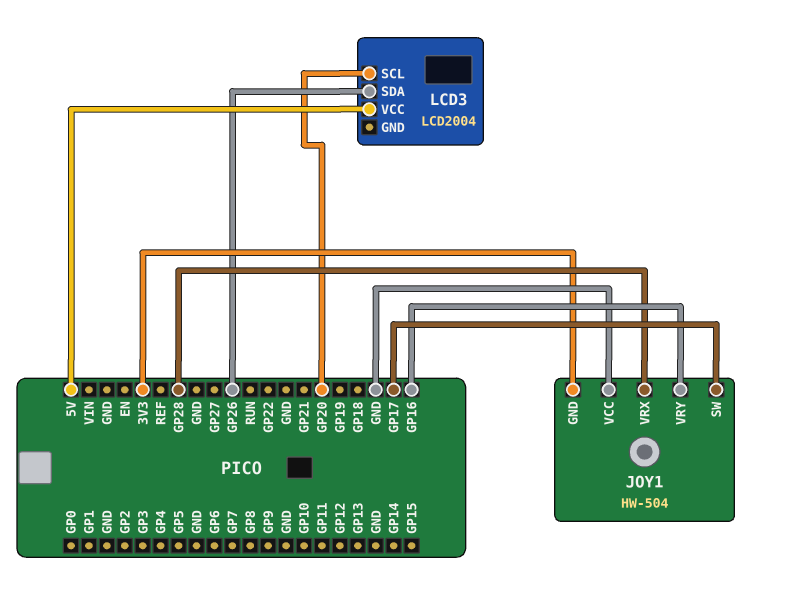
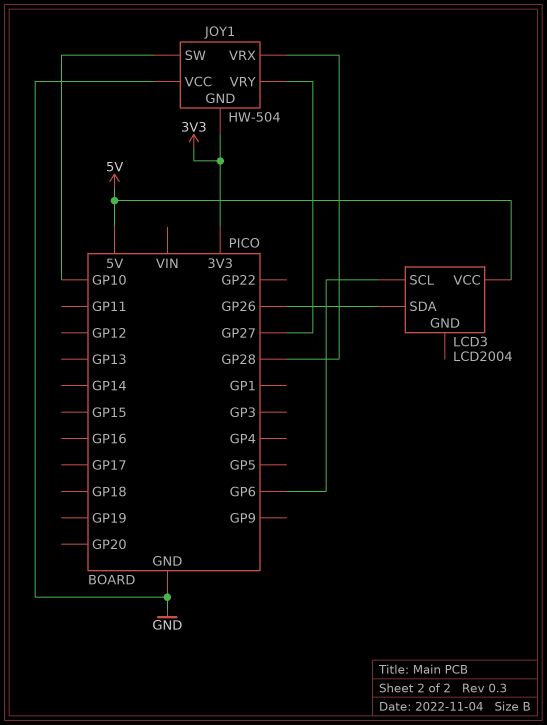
JOY1 pin SW: GP17 -> GP10
JOY1 pin VRY: GP16 -> GP27
LCD3 pin SCL: GP20 -> GP6

